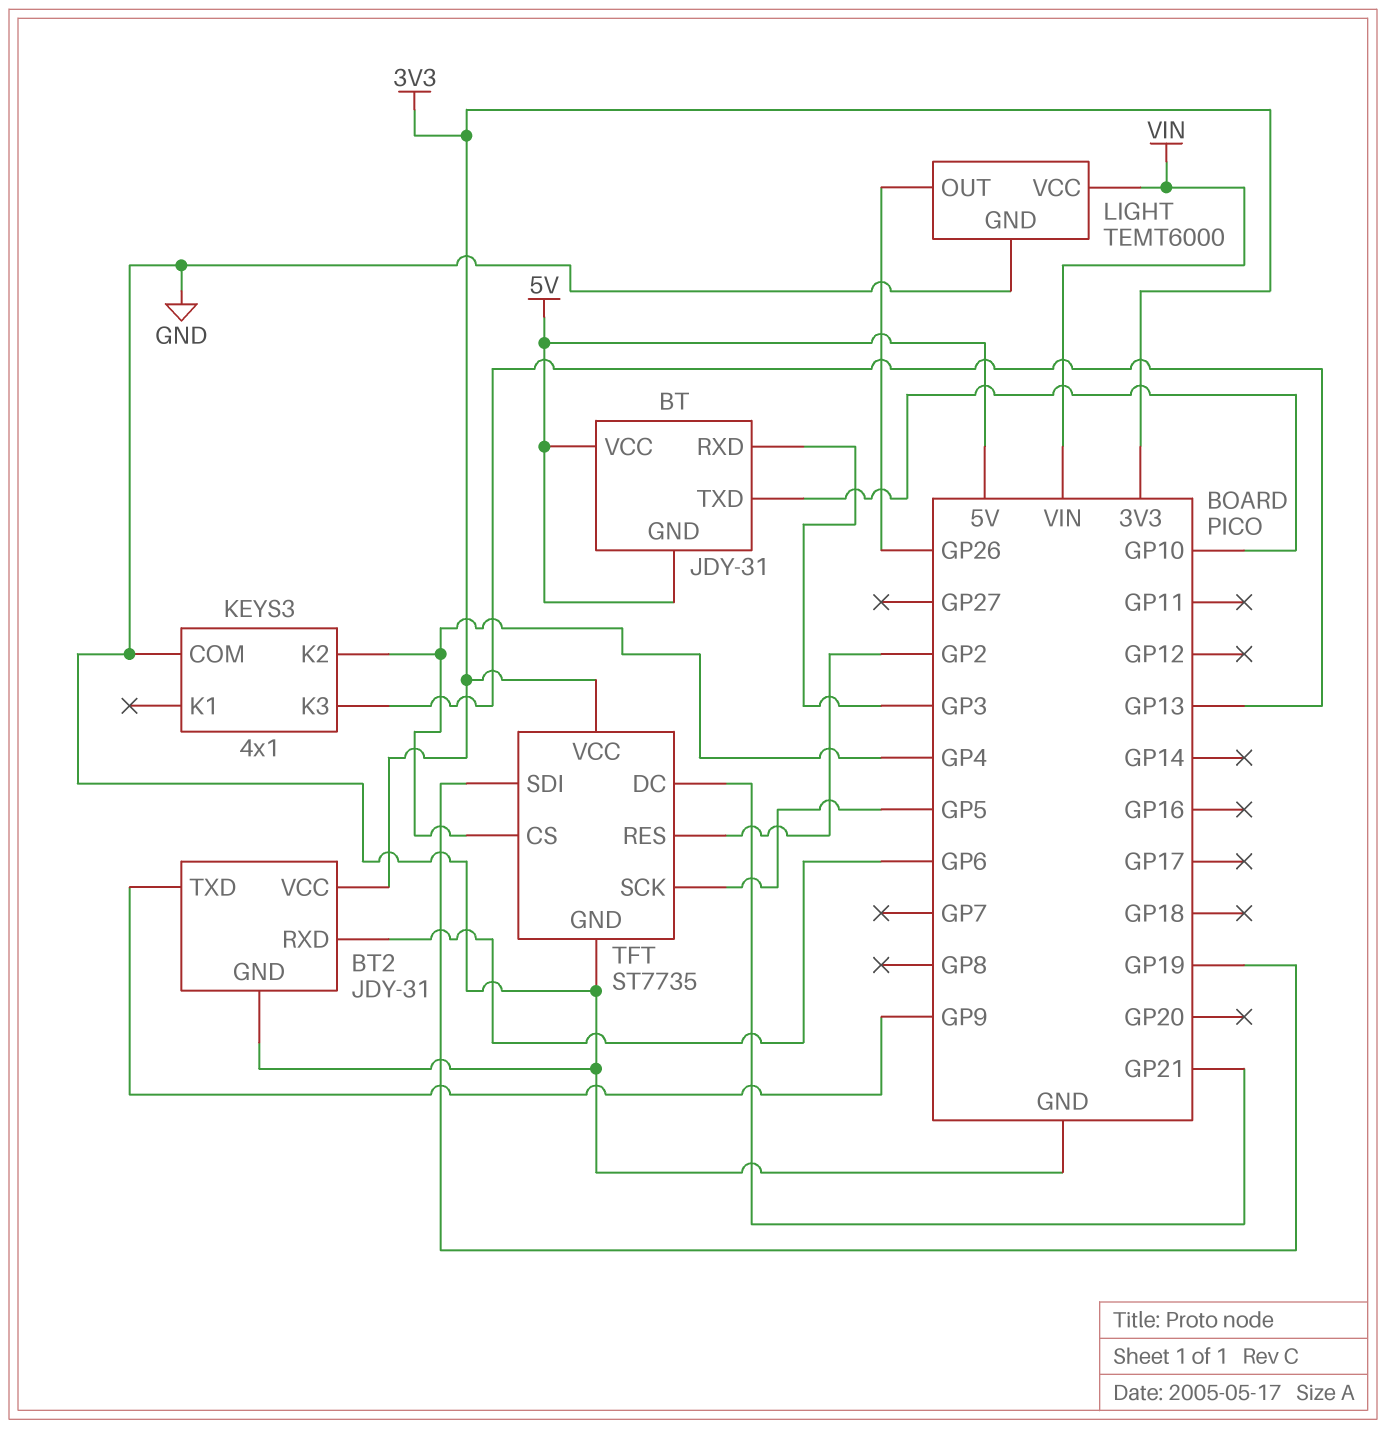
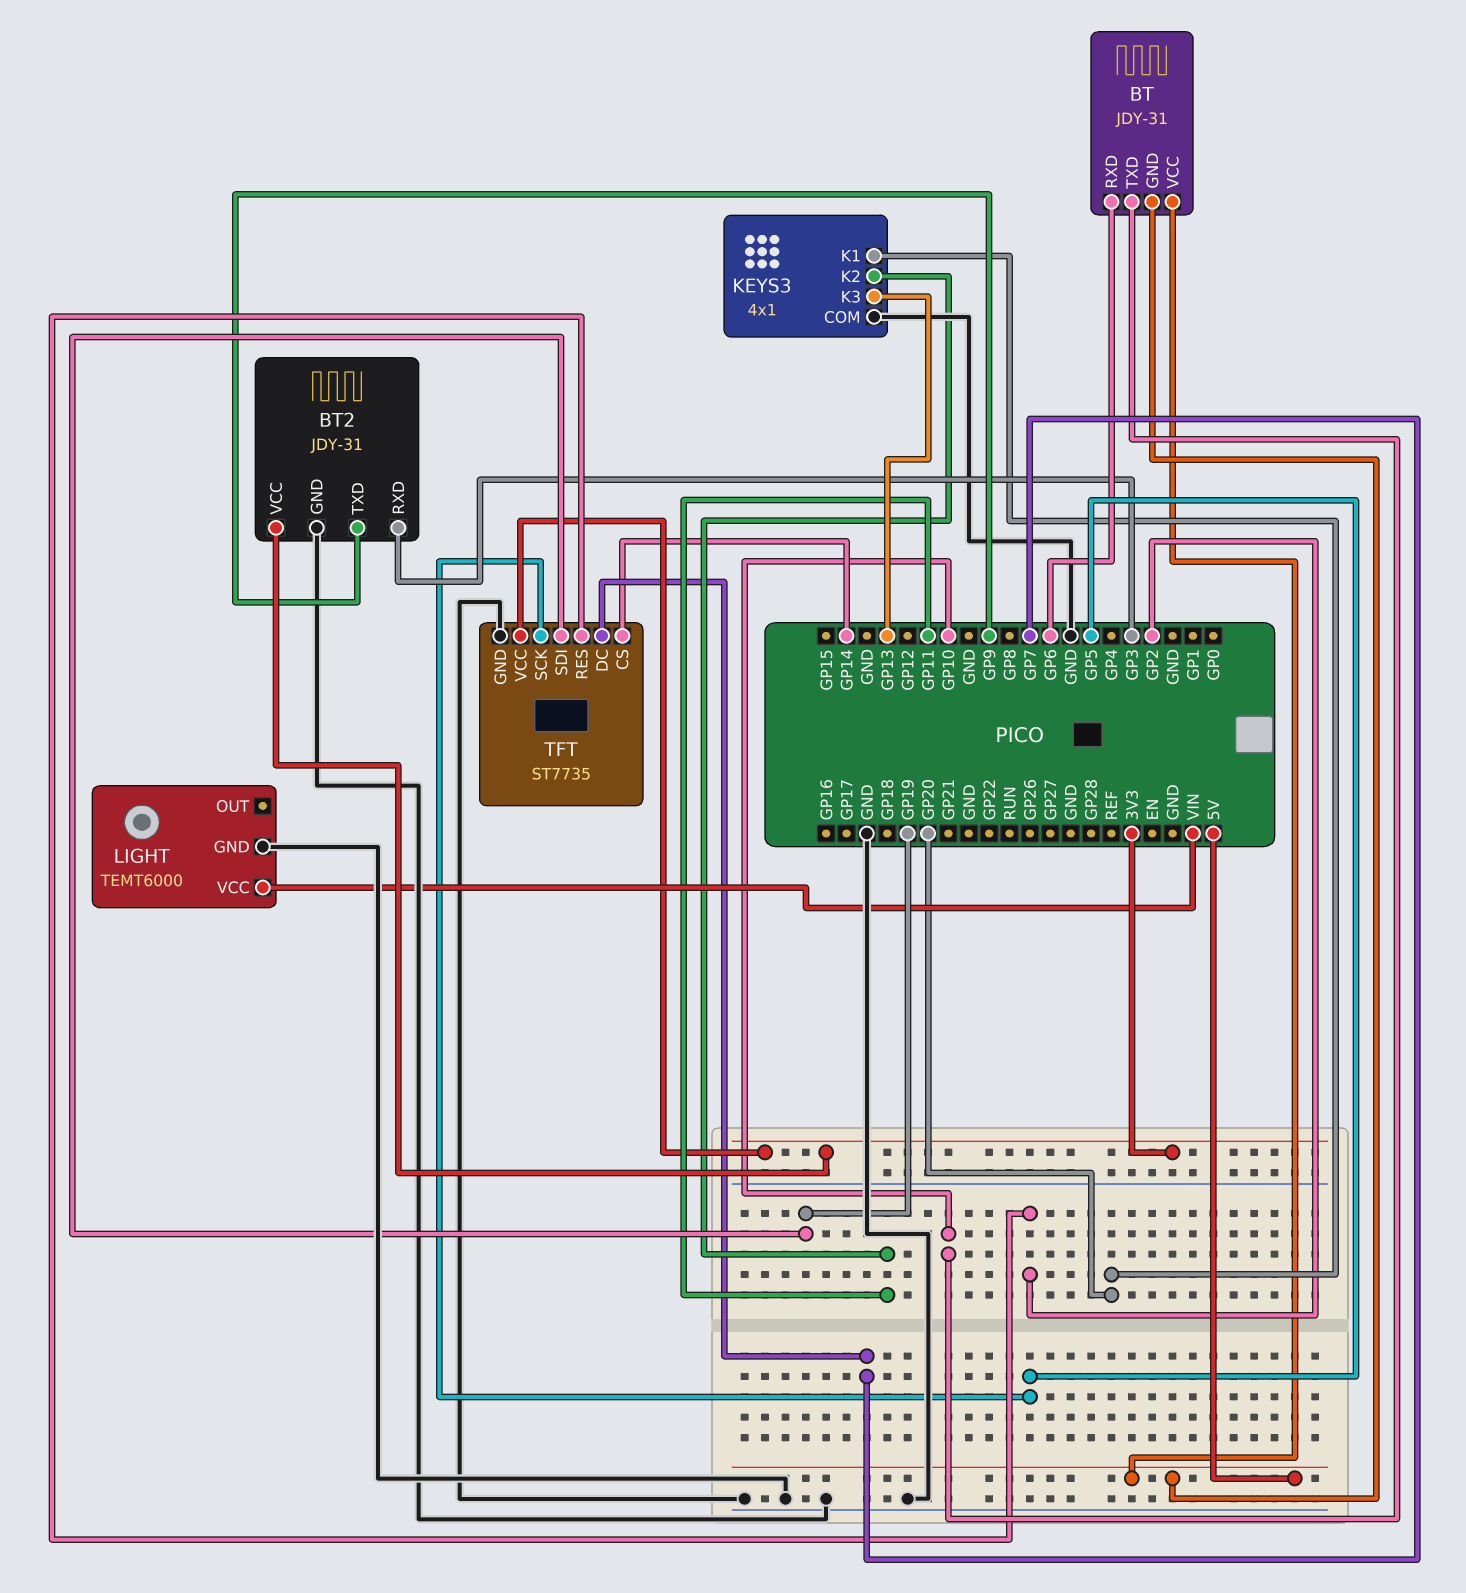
BT pin RXD: GP3 -> GP6
BT2 pin RXD: GP6 -> GP3
KEYS3 pin K1: none -> GP20
KEYS3 pin K2: GP4 -> GP11
LIGHT pin OUT: GP26 -> none
TFT pin CS: GP4 -> GP14
TFT pin DC: GP21 -> GP7

